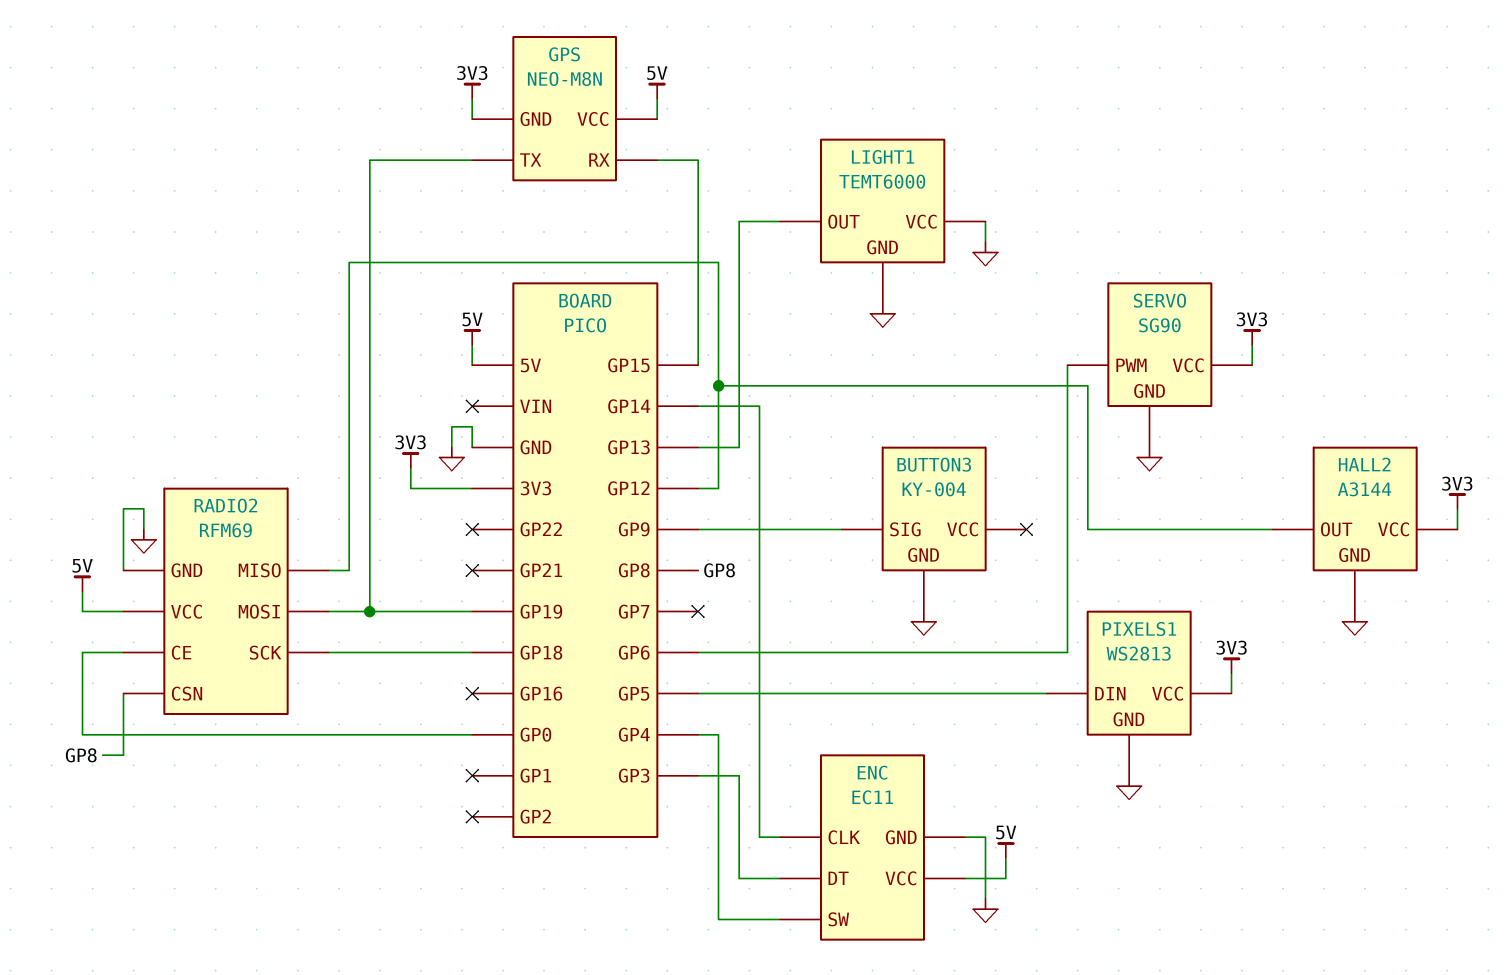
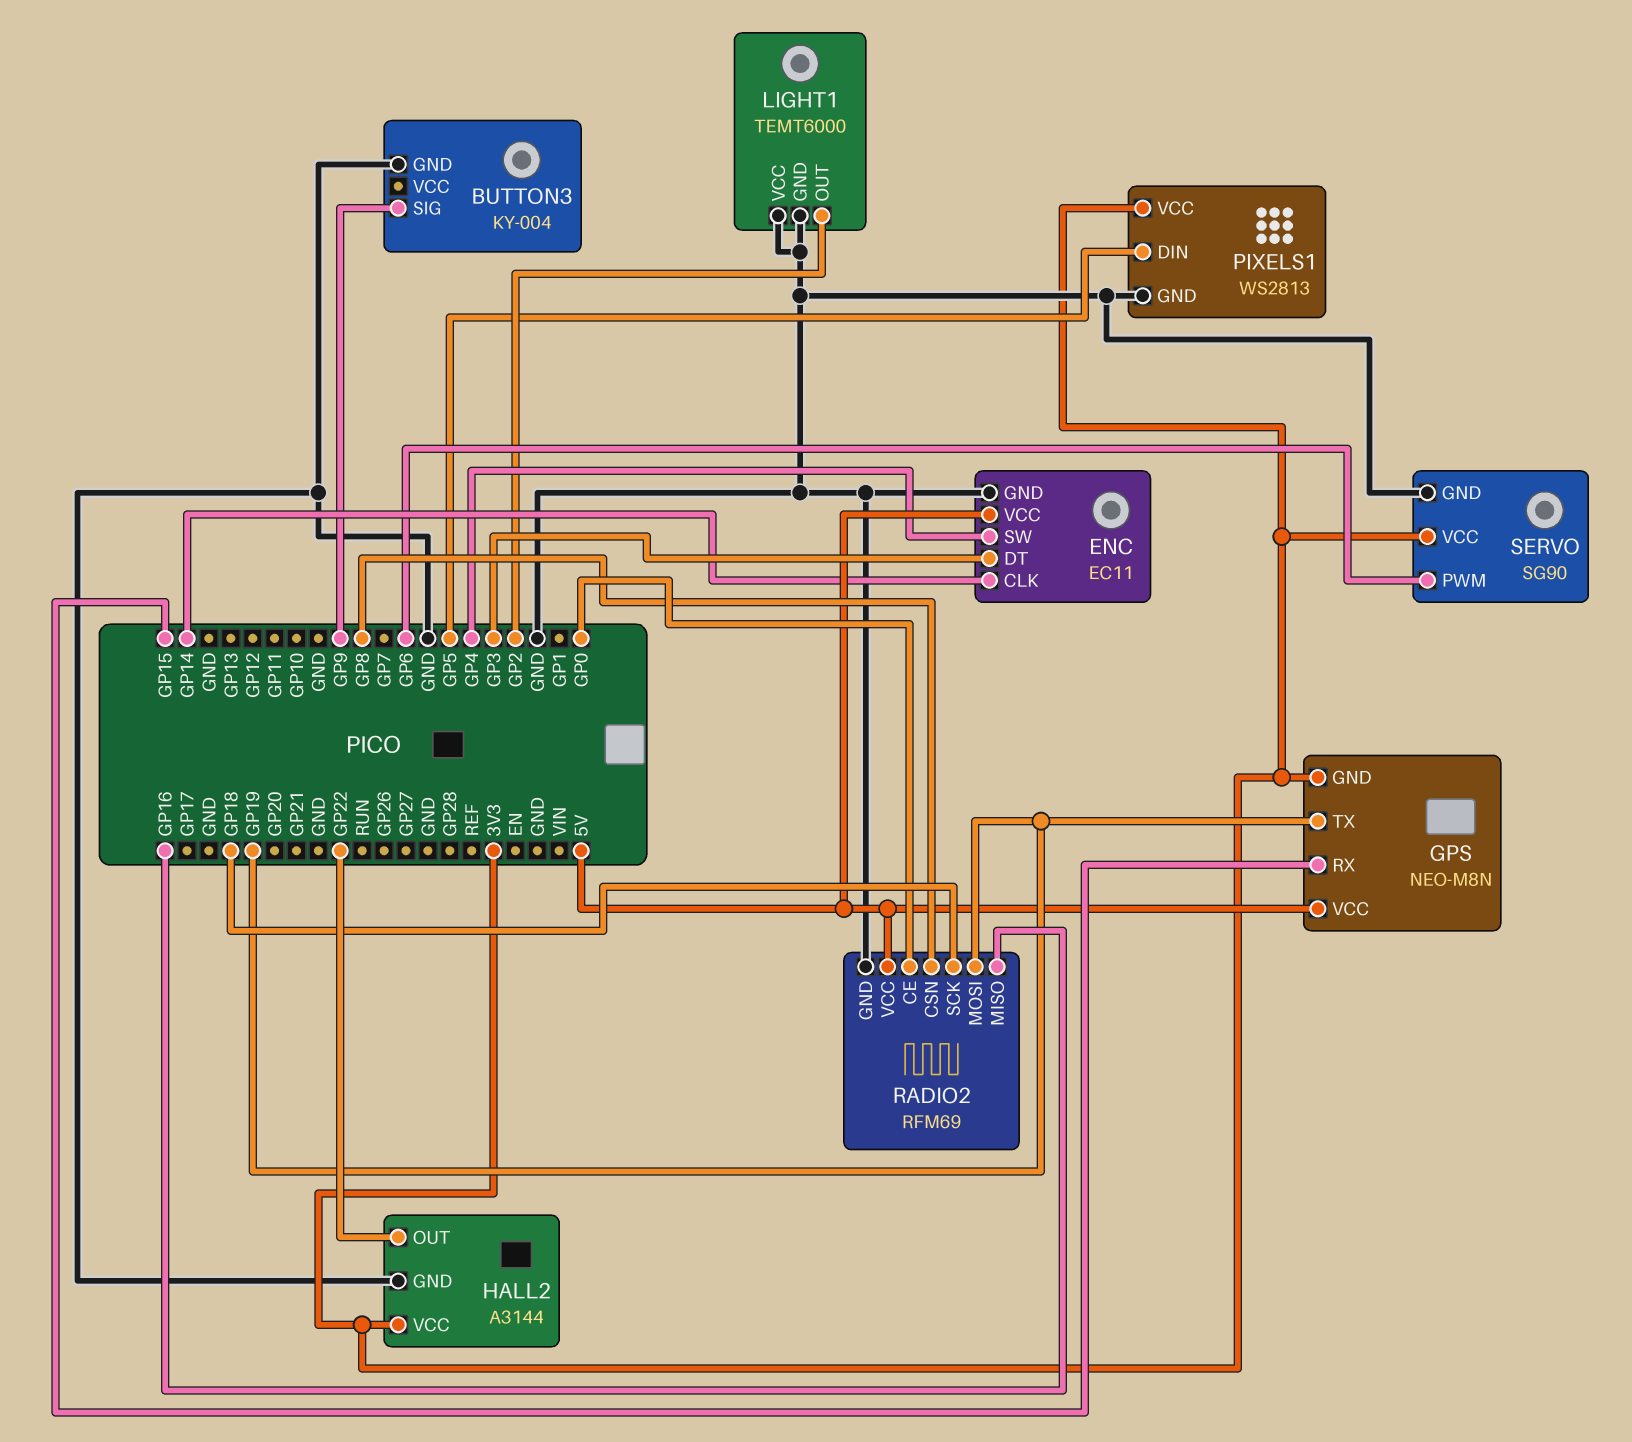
HALL2 pin OUT: GP12 -> GP22
LIGHT1 pin OUT: GP13 -> GP2
RADIO2 pin MISO: GP12 -> GP16

